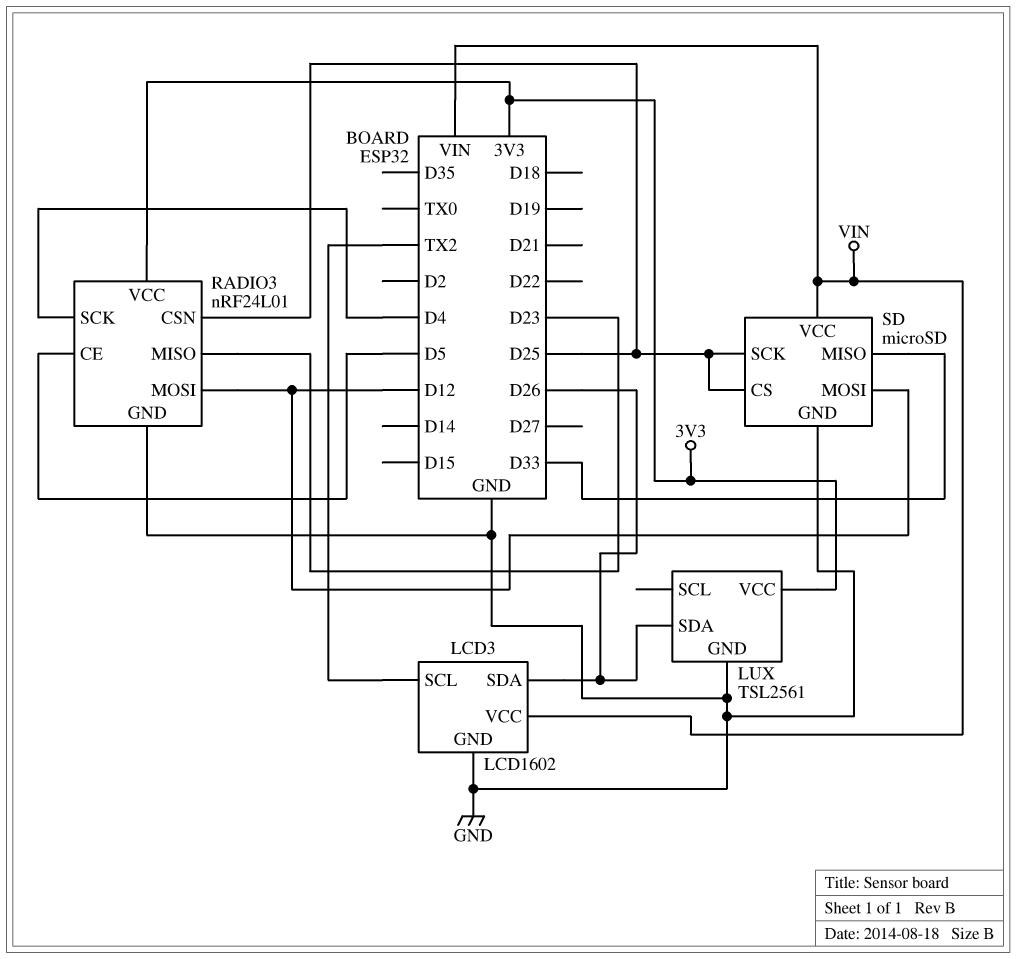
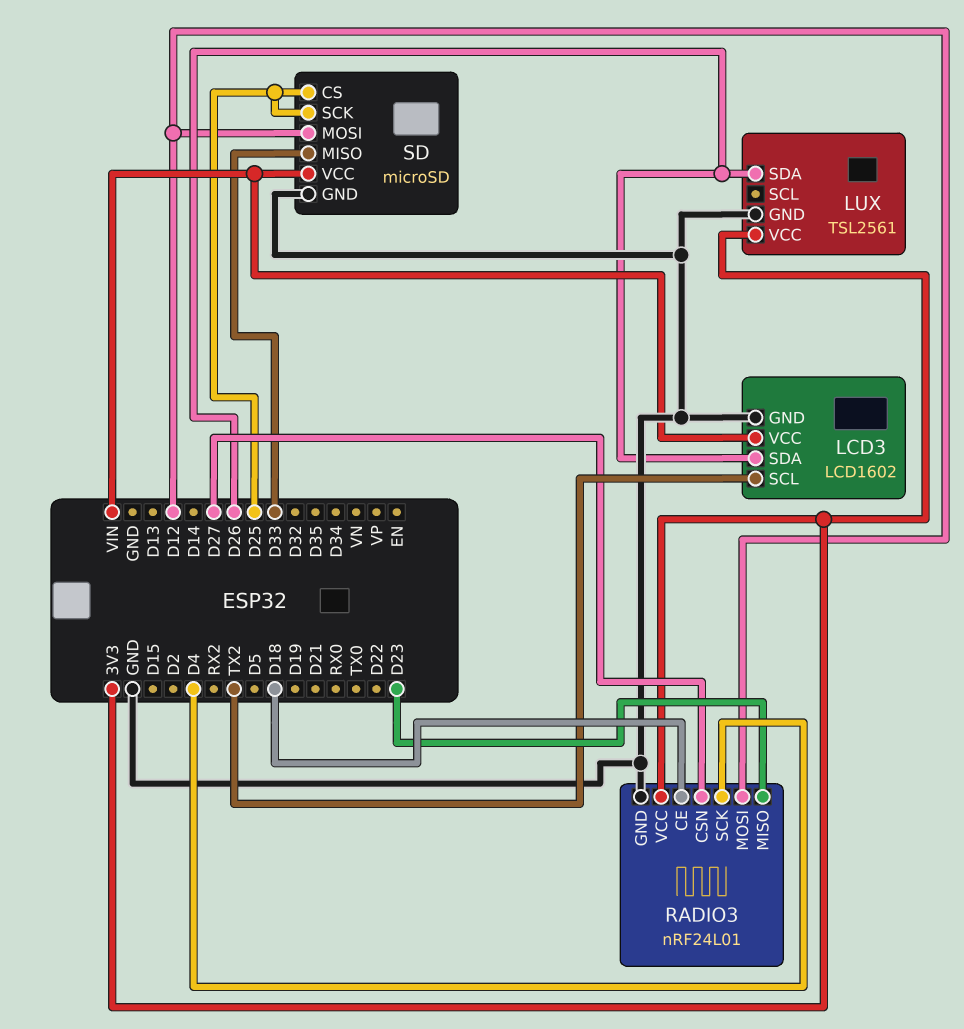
RADIO3 pin CE: D5 -> D18
RADIO3 pin CSN: D25 -> D27

